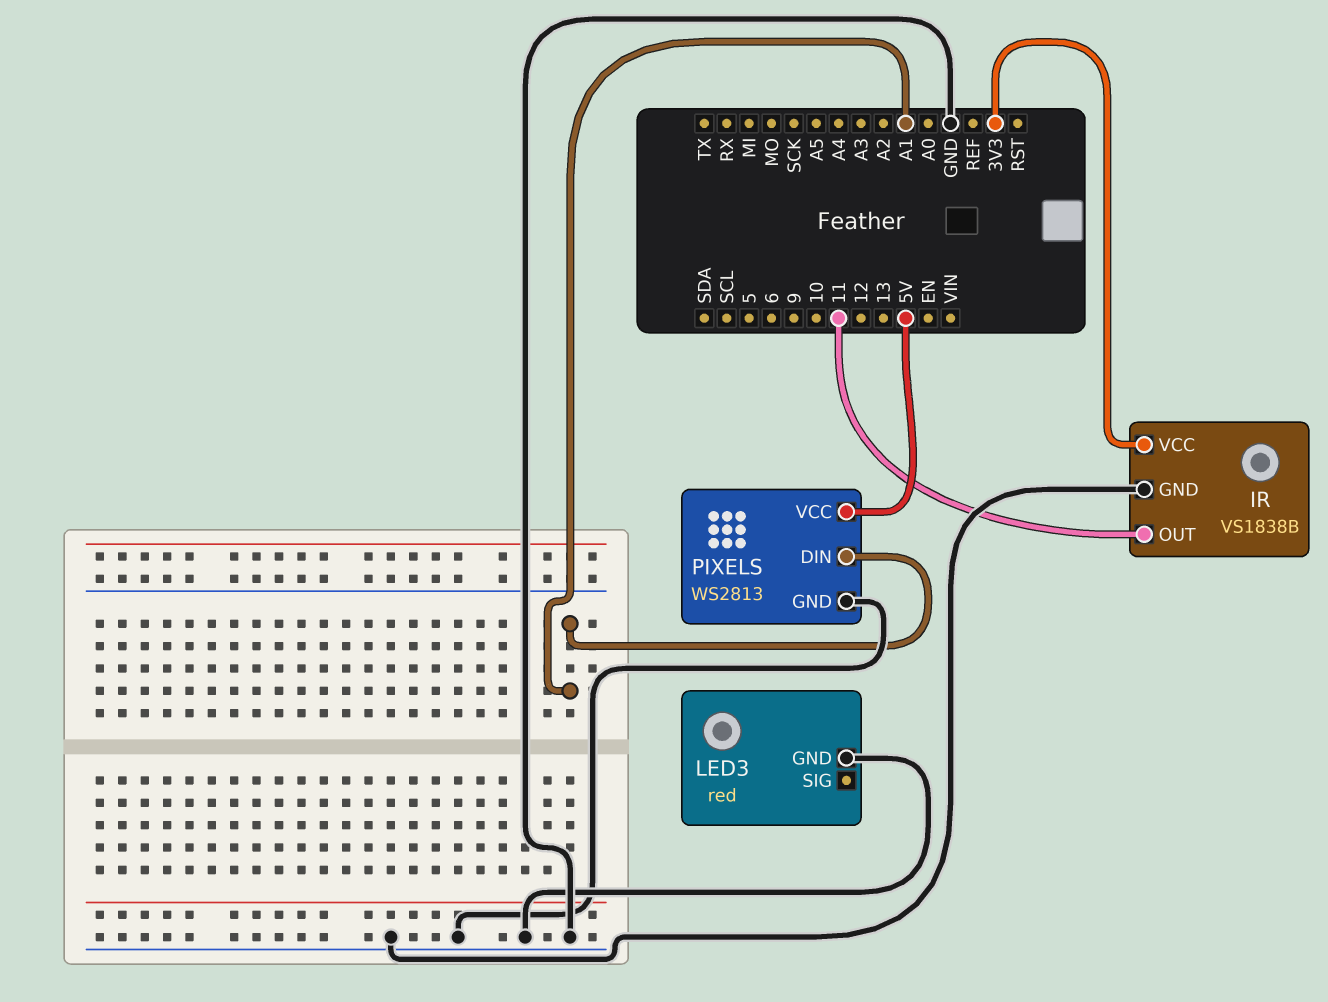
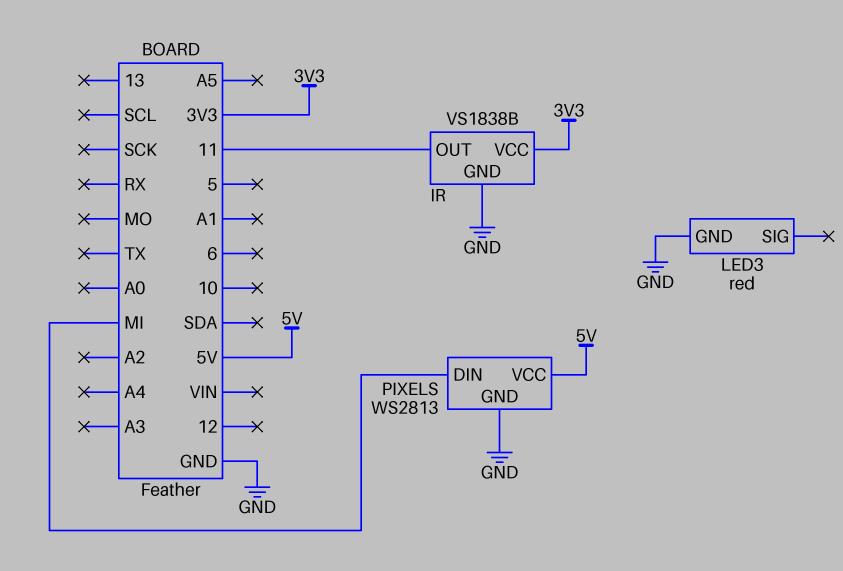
PIXELS pin DIN: A1 -> MI

